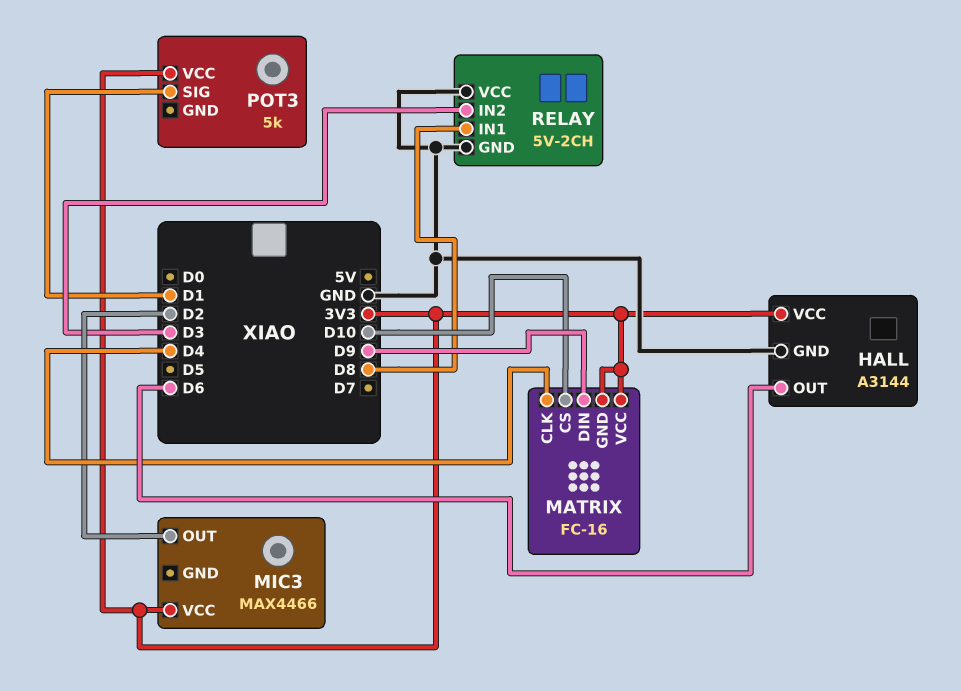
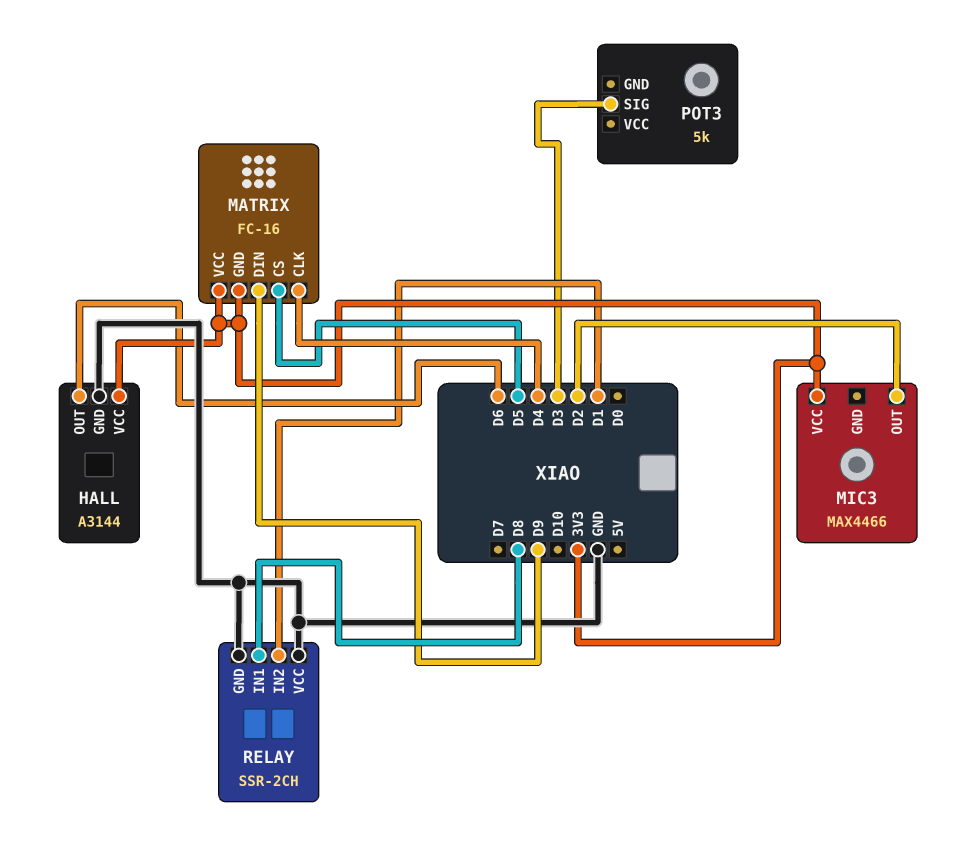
MATRIX pin CS: D10 -> D5
POT3 pin SIG: D1 -> D3
POT3 pin VCC: 3V3 -> none
RELAY: 5V-2CH -> SSR-2CH
RELAY pin IN2: D3 -> D1

